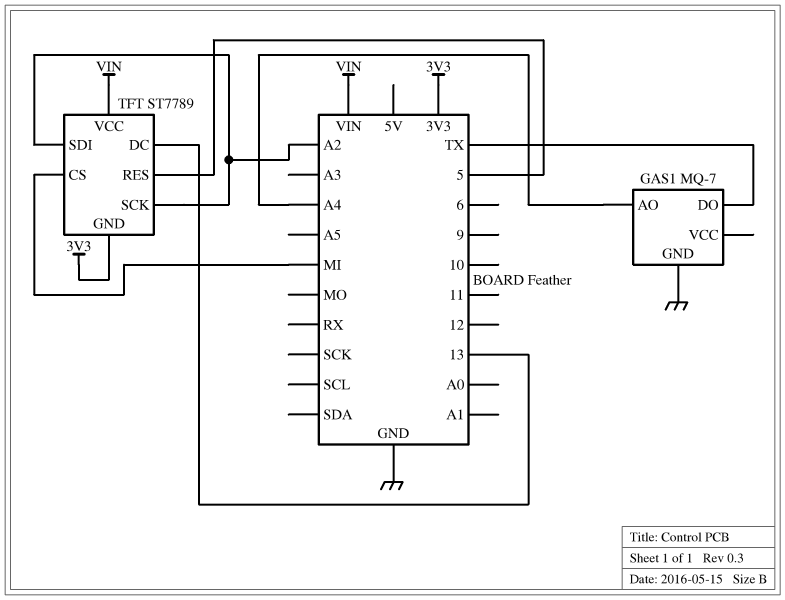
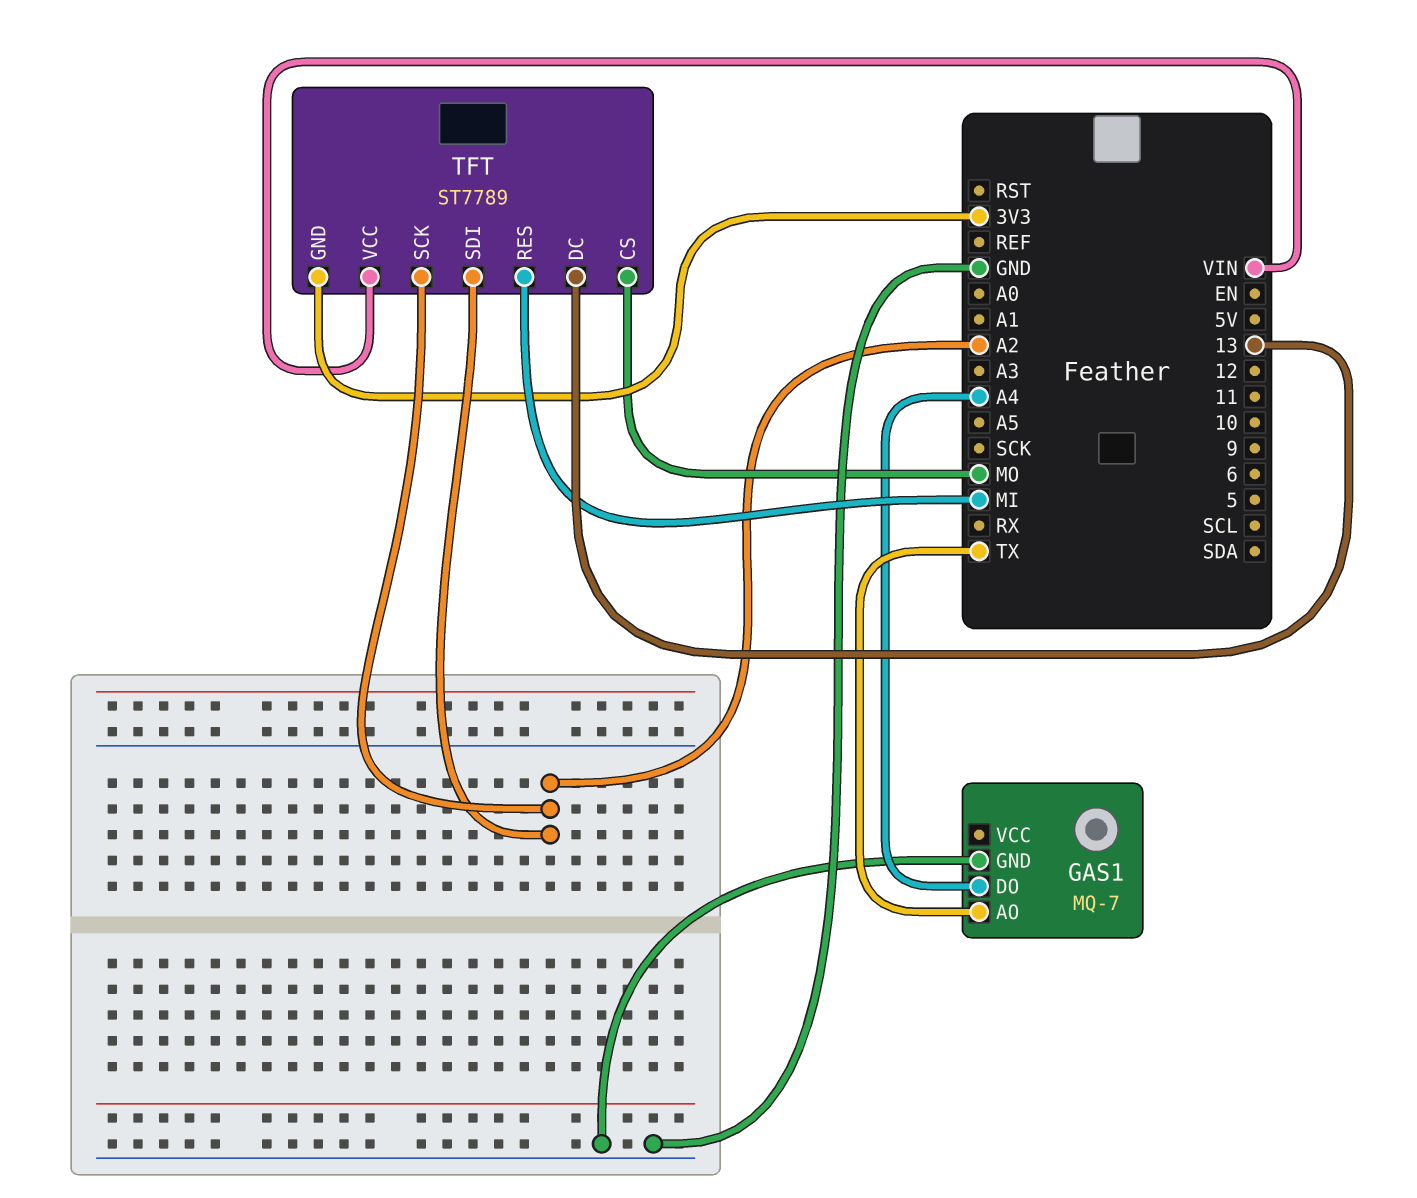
GAS1 pin AO: A4 -> TX
GAS1 pin DO: TX -> A4
TFT pin CS: MI -> MO
TFT pin RES: 5 -> MI

